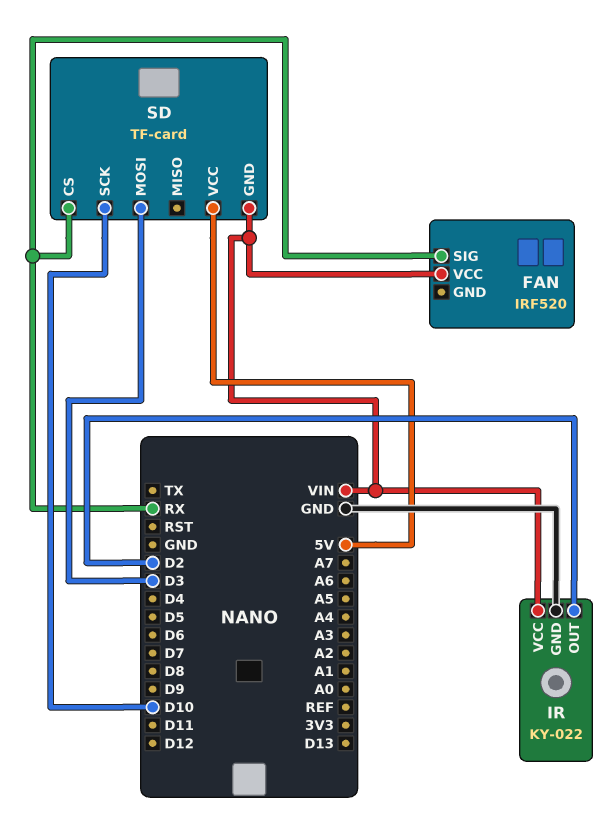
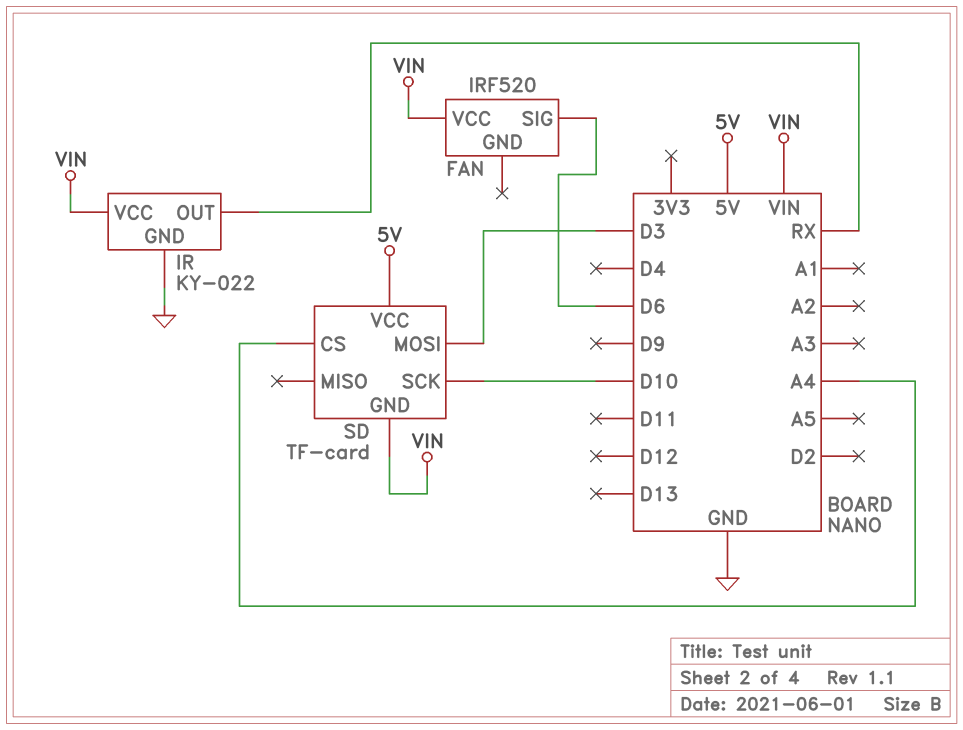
FAN pin SIG: RX -> D6
IR pin OUT: D2 -> RX
SD pin CS: RX -> A4

